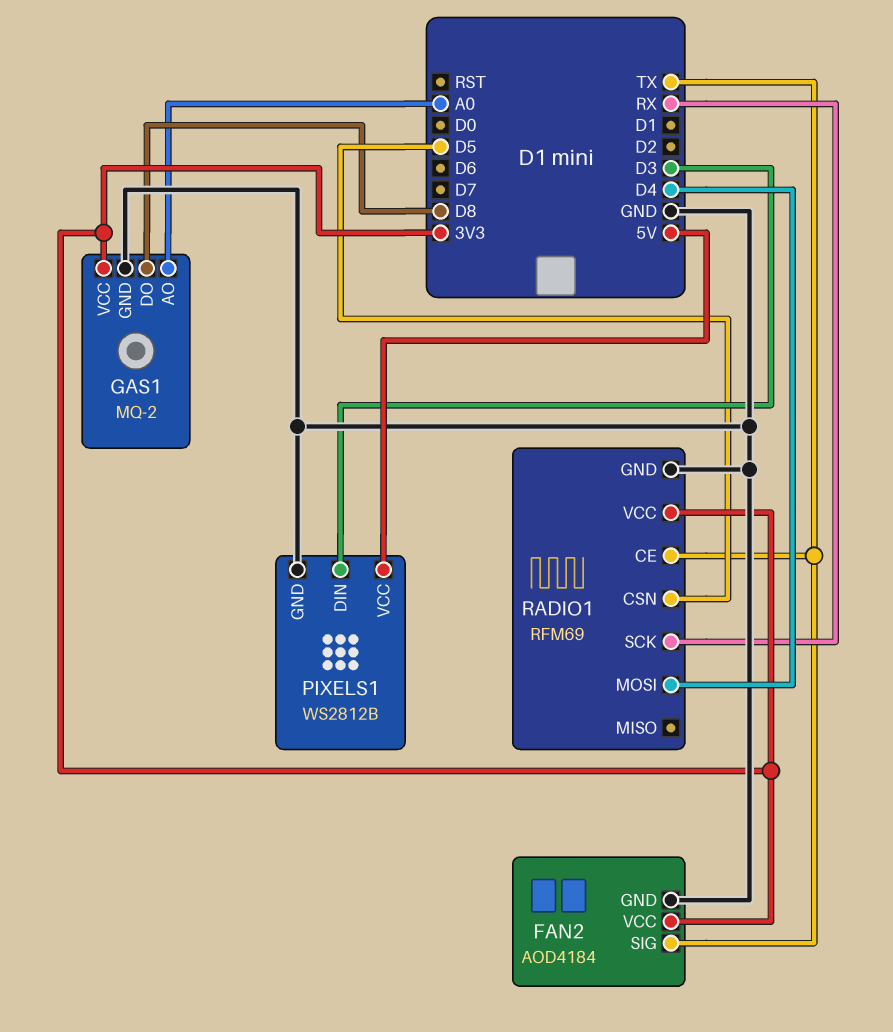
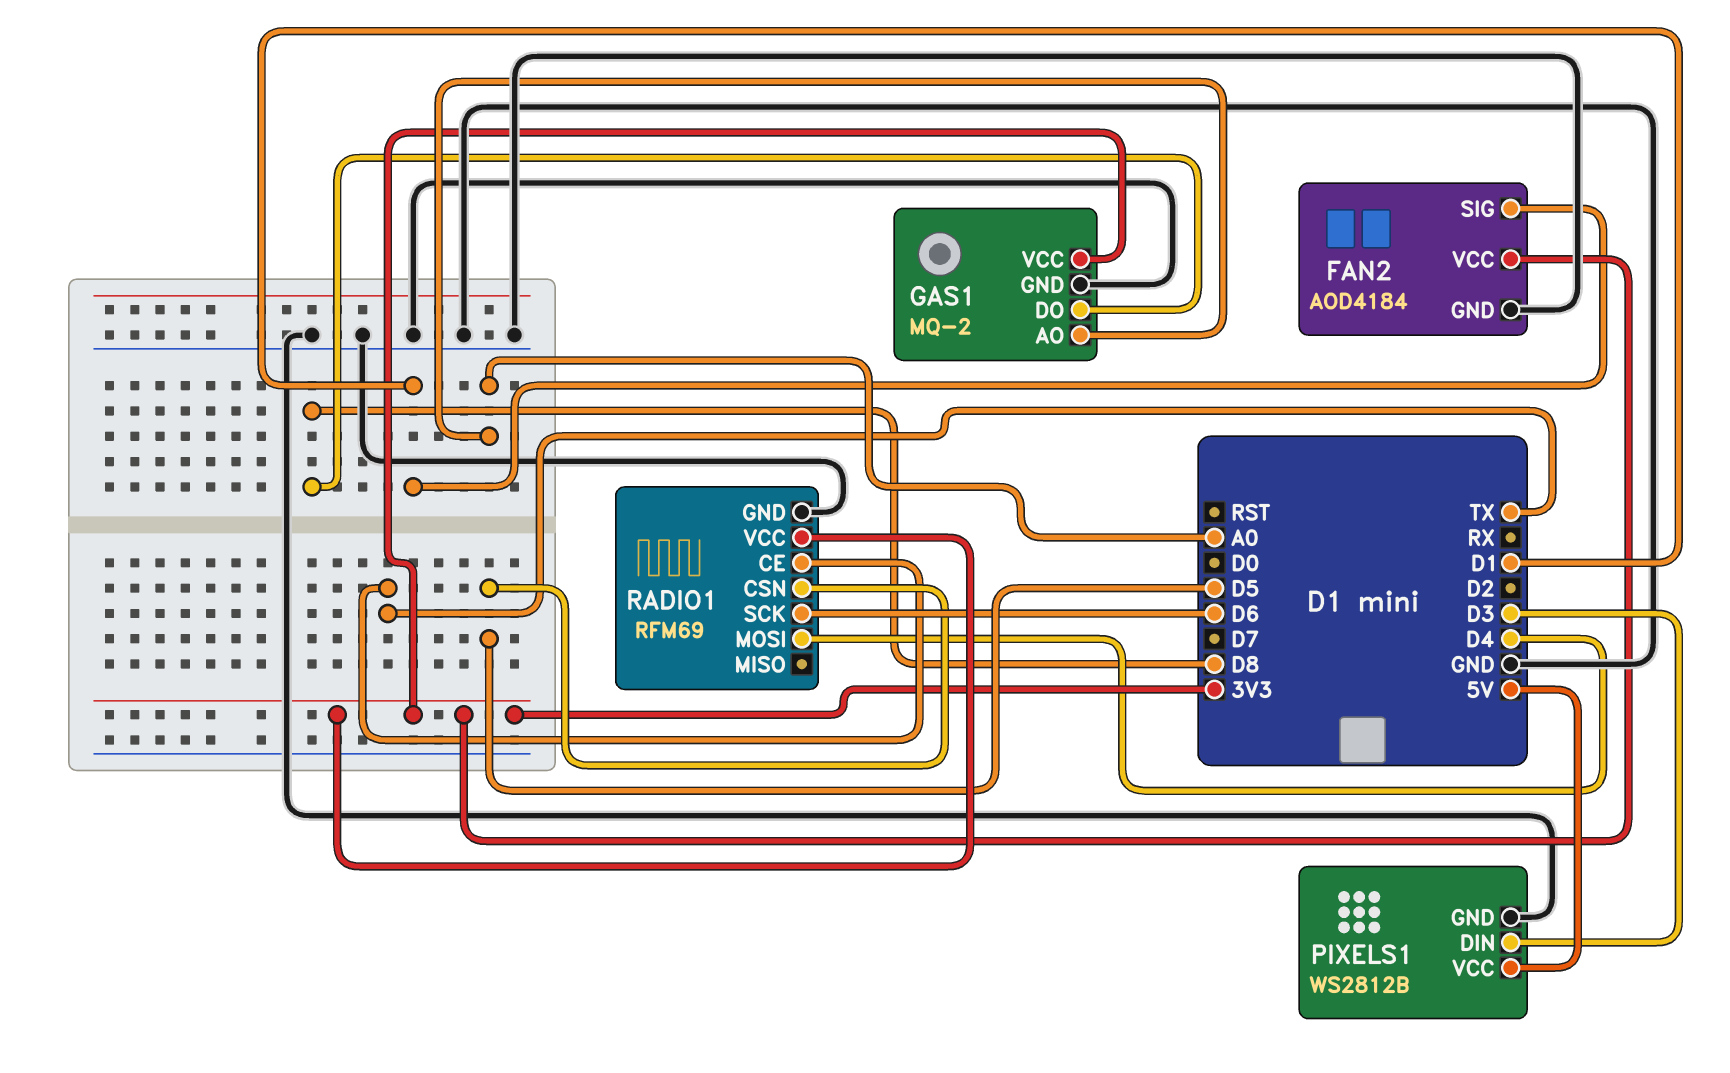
FAN2 pin SIG: TX -> D1
RADIO1 pin SCK: RX -> D6

